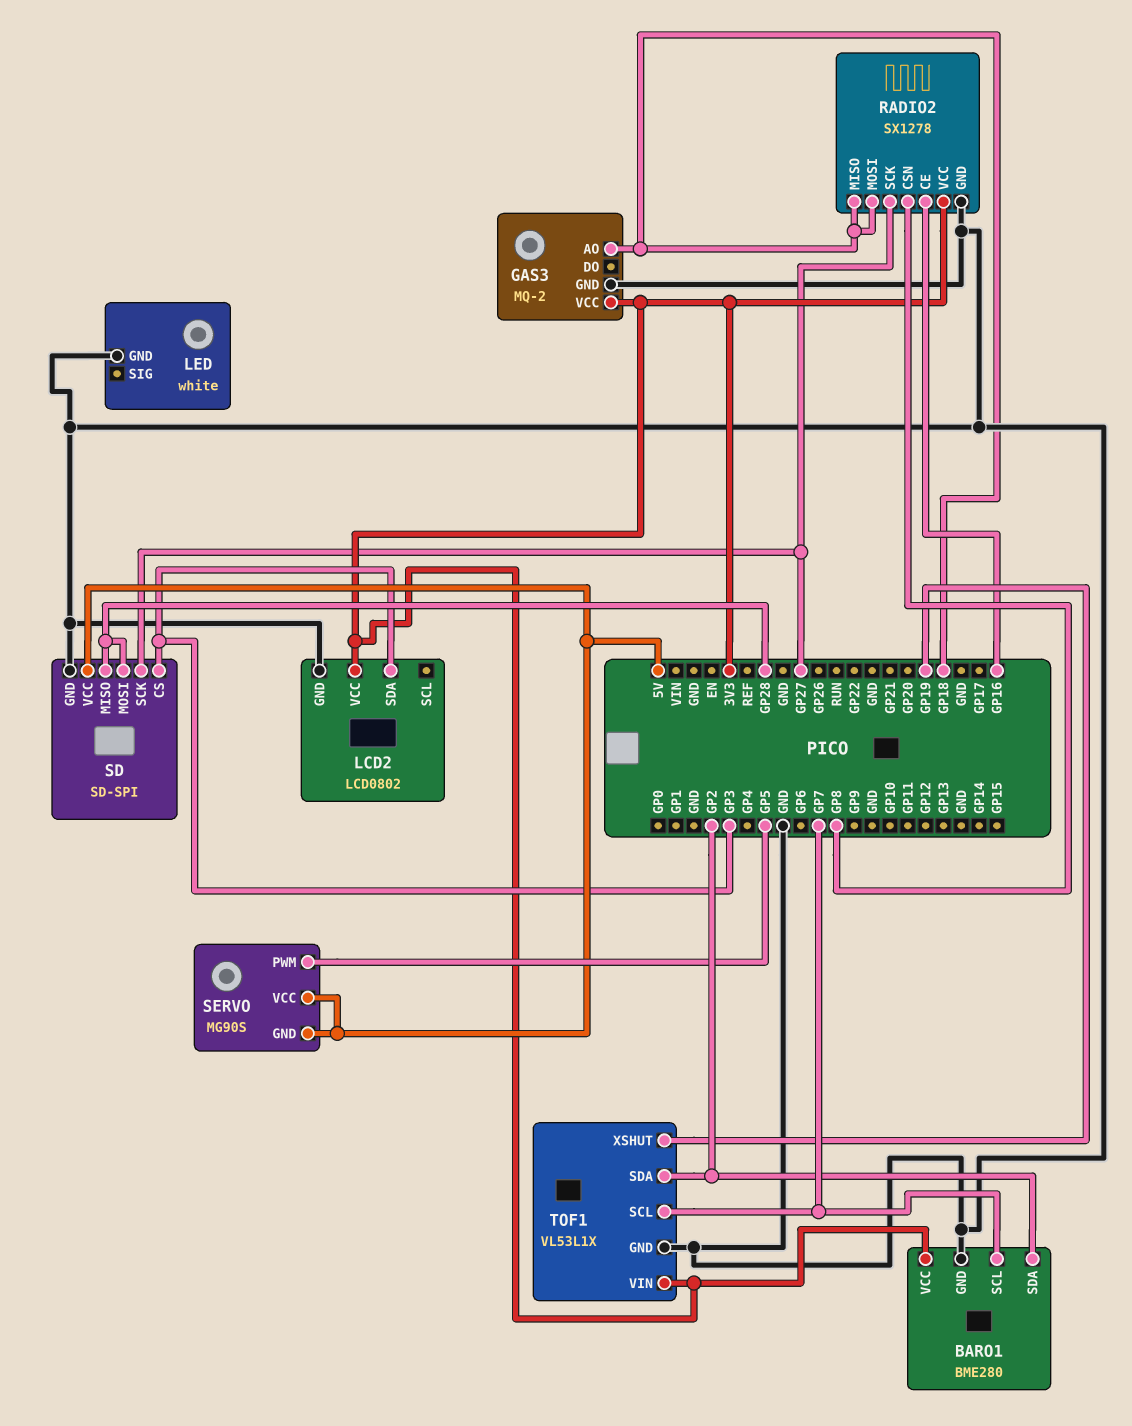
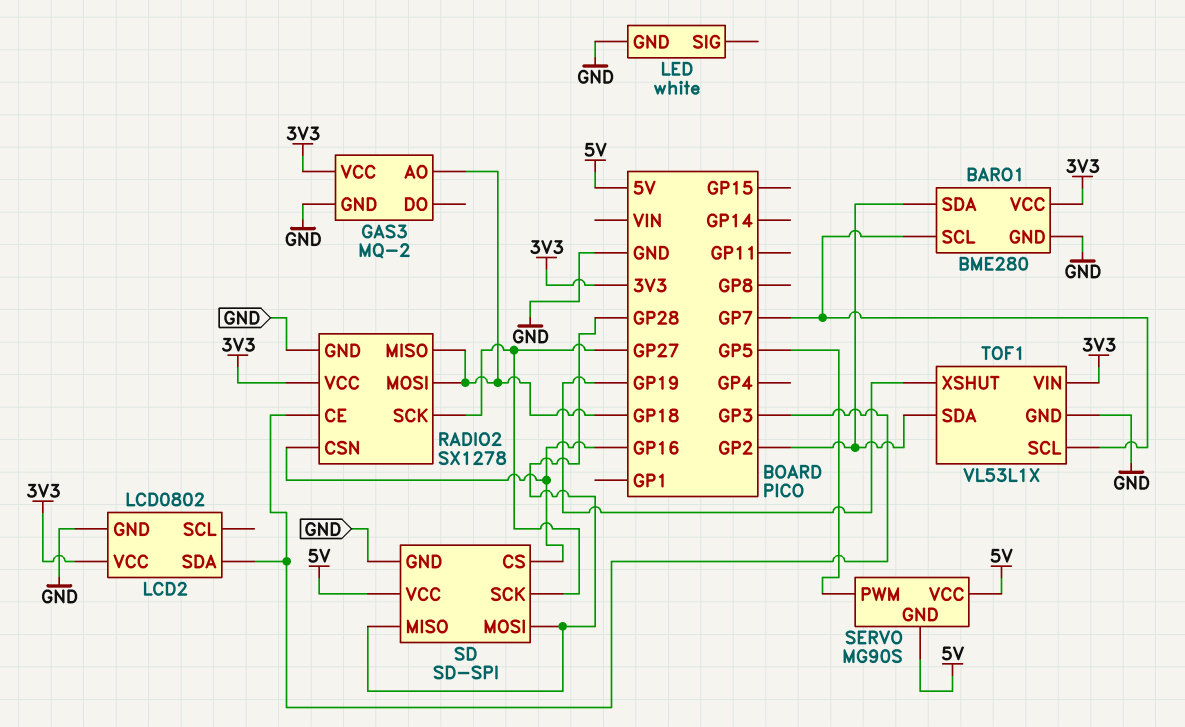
RADIO2 pin CE: GP16 -> GP3
RADIO2 pin CSN: GP8 -> GP16
SD pin CS: GP3 -> GP16

